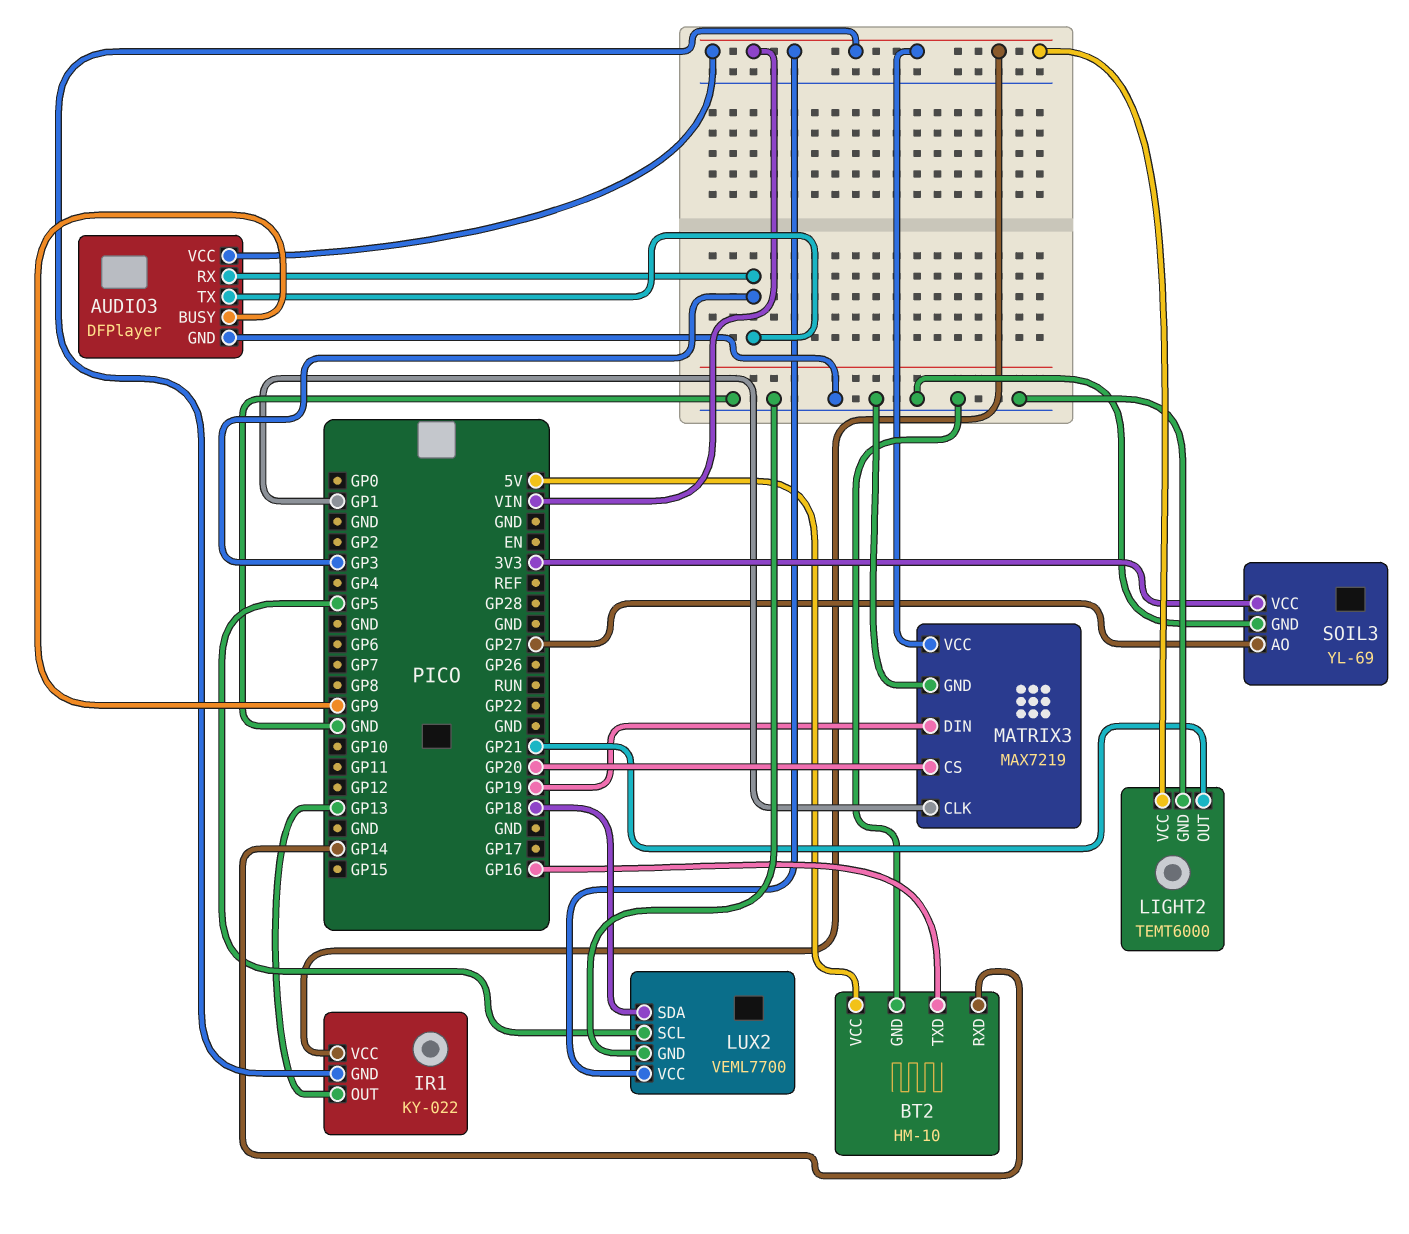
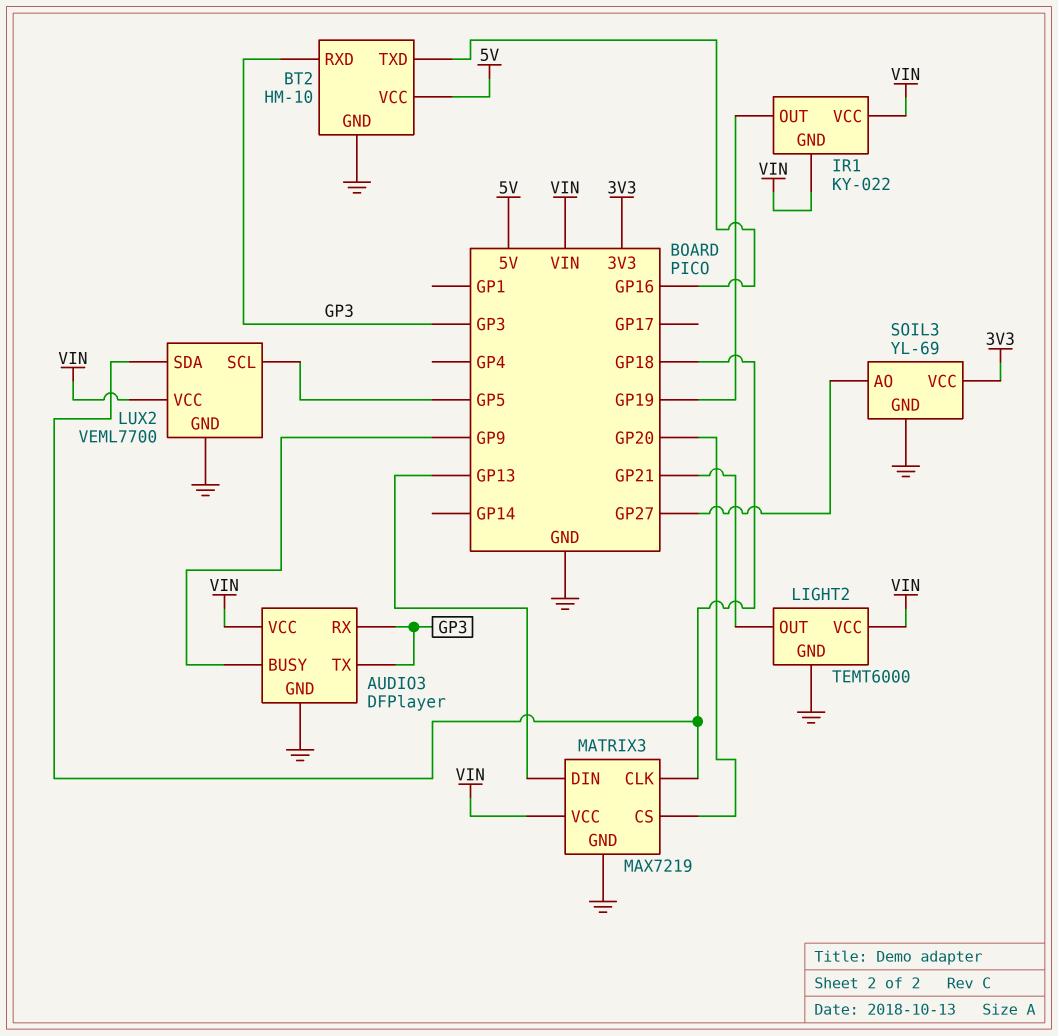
BT2 pin RXD: GP14 -> GP3
IR1 pin OUT: GP13 -> GP19
MATRIX3 pin CLK: GP1 -> GP18
MATRIX3 pin DIN: GP19 -> GP13

